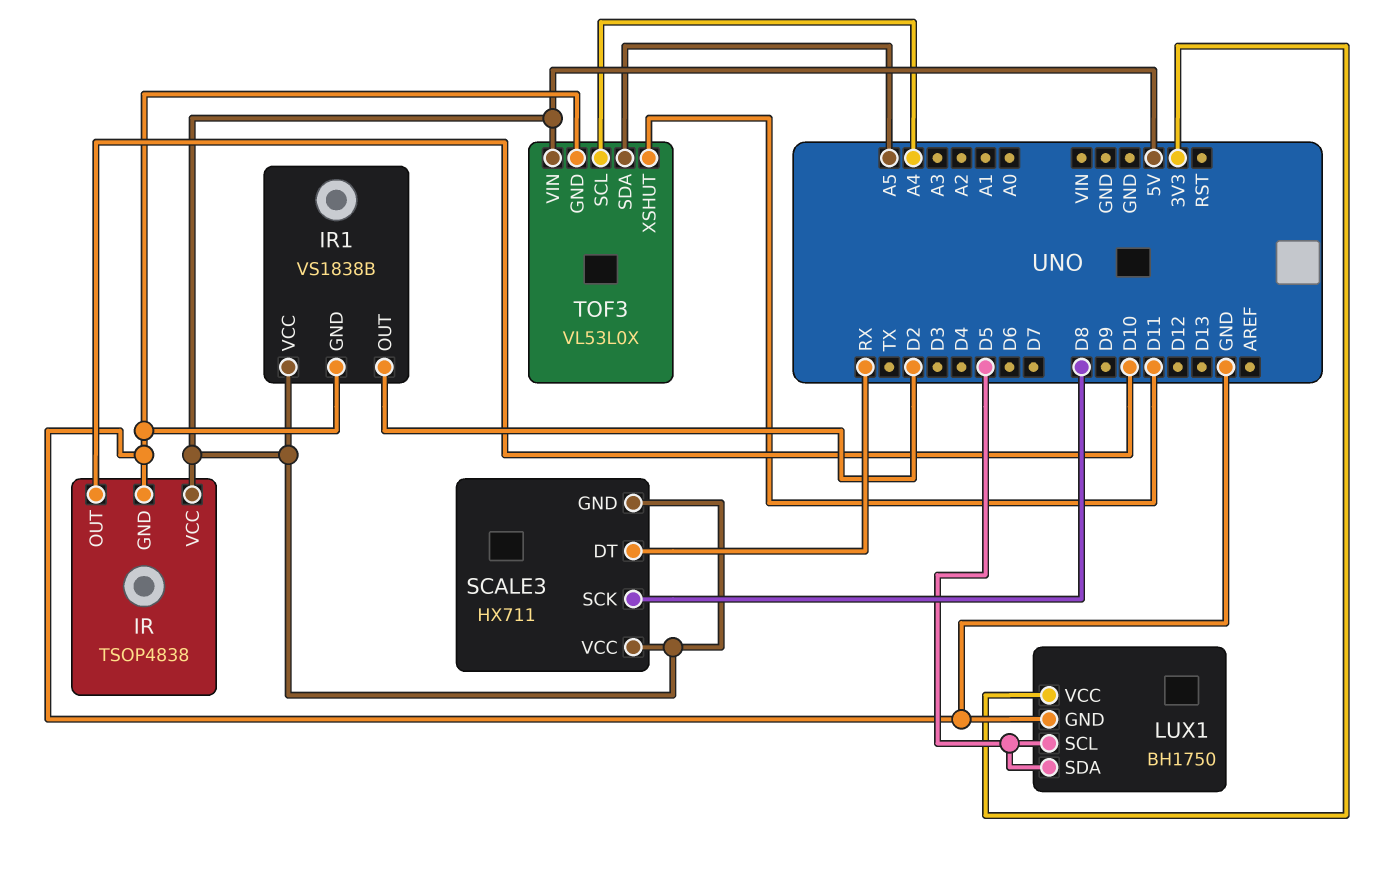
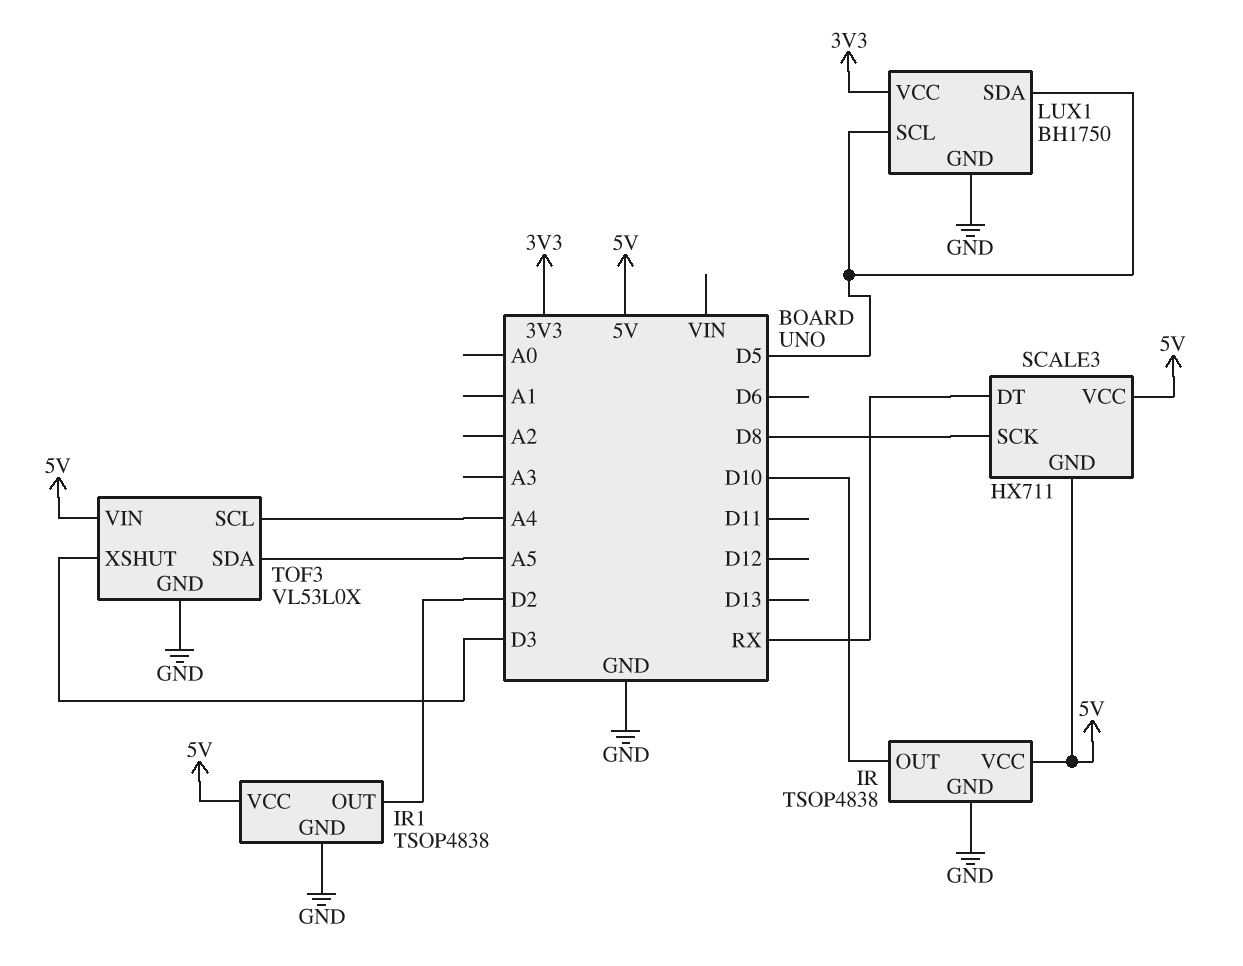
IR1: VS1838B -> TSOP4838
TOF3 pin XSHUT: D11 -> D3

